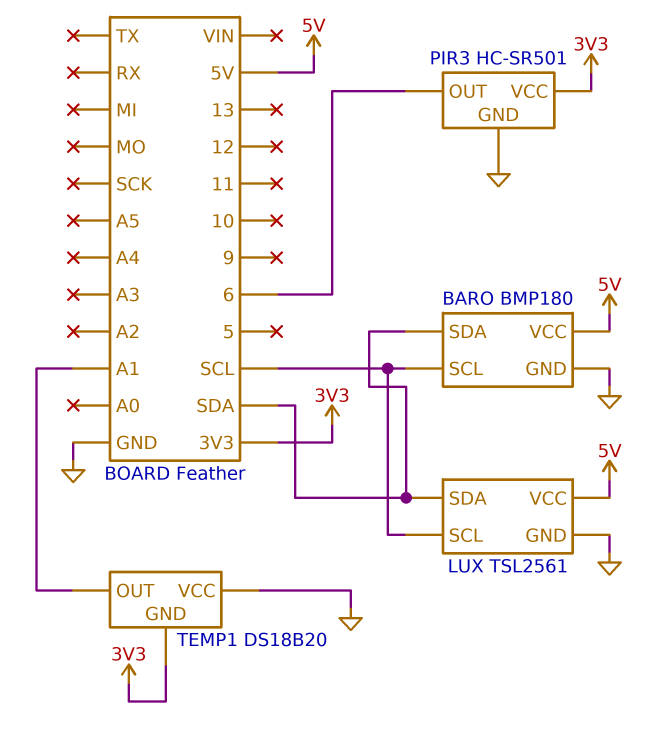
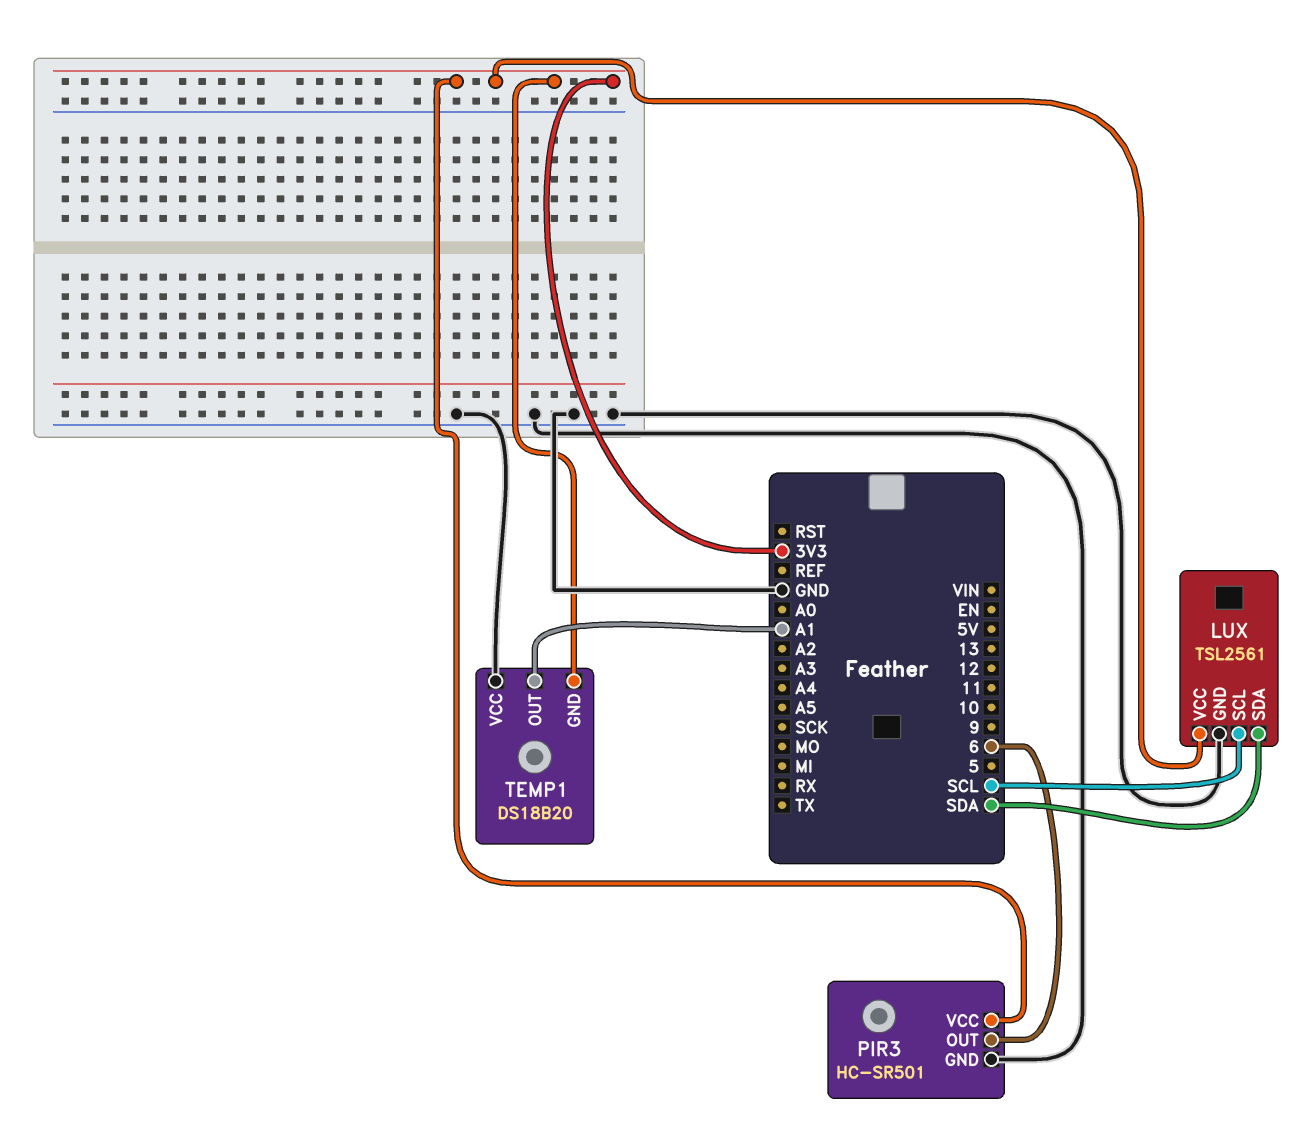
BARO: BMP180 -> none
BARO pin GND: GND -> none
BARO pin SCL: SCL -> none
BARO pin SDA: SDA -> none
BARO pin VCC: 5V -> none
LUX pin VCC: 5V -> 3V3

